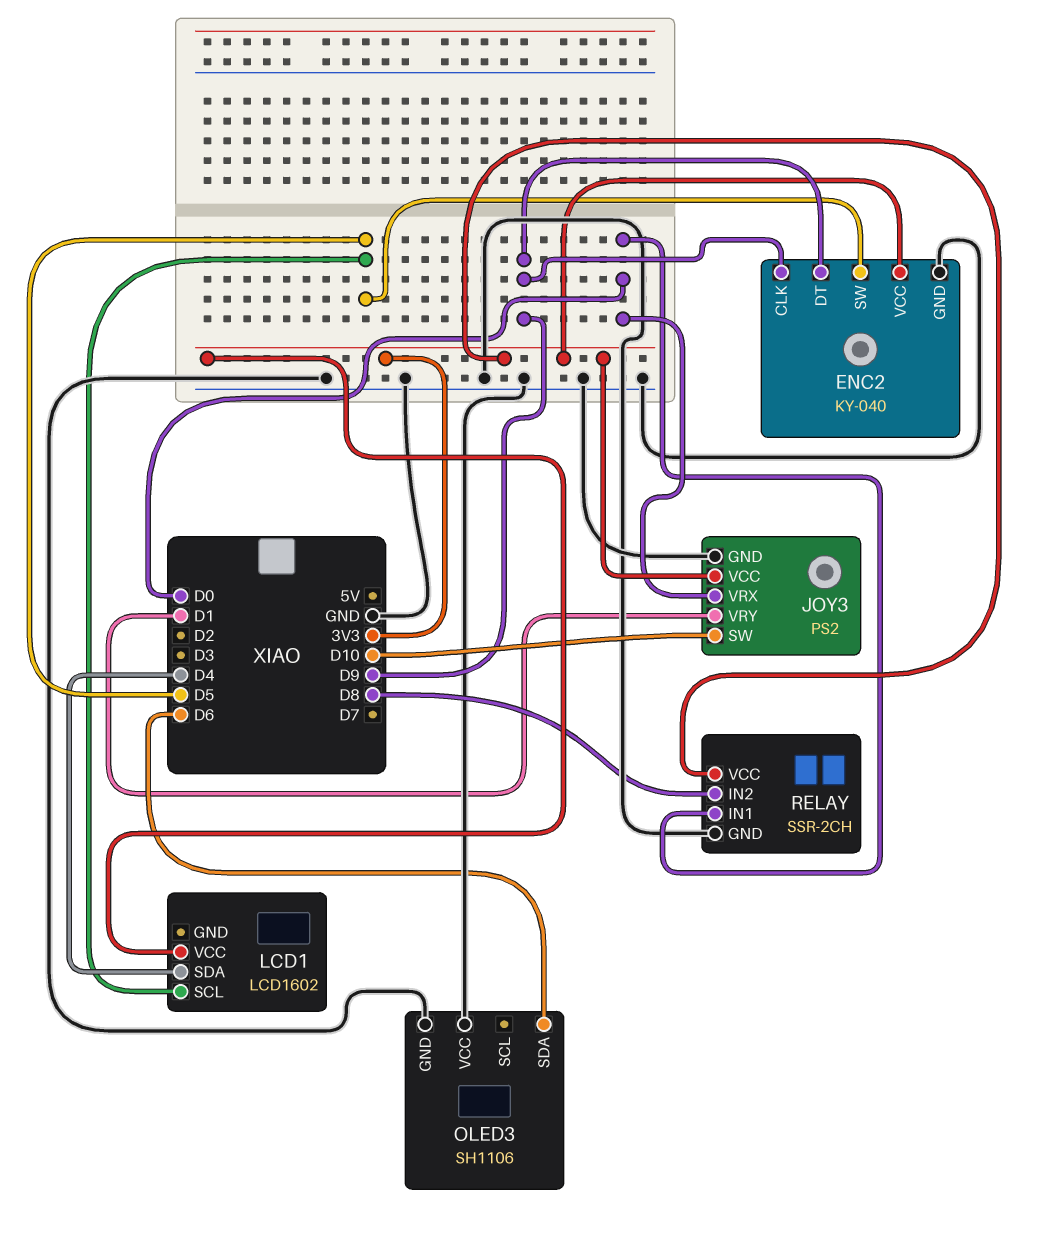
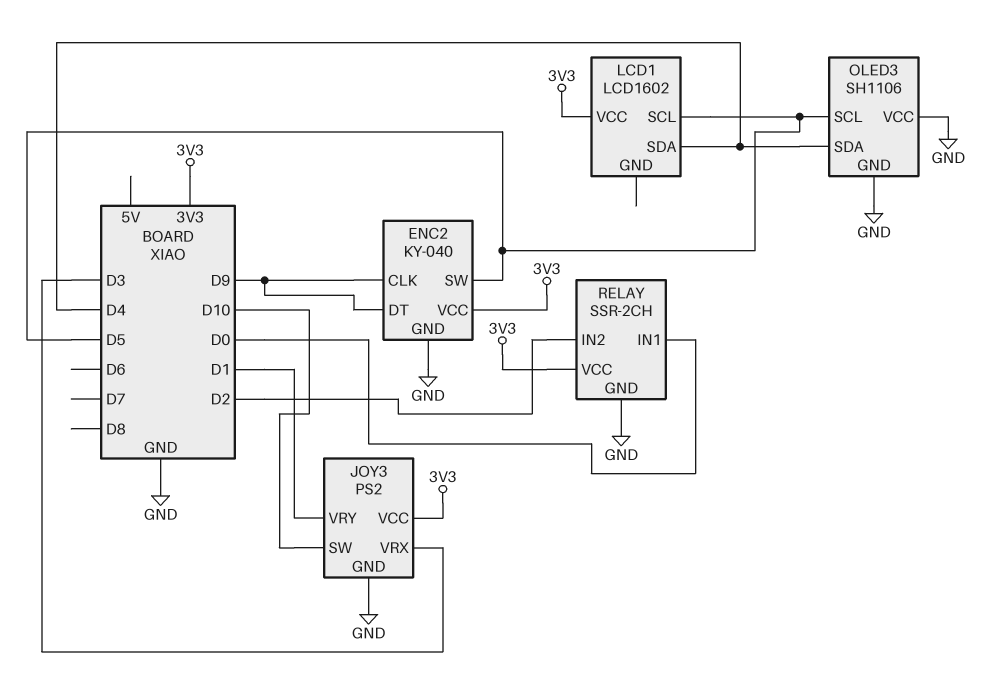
JOY3 pin VRX: D0 -> D3
OLED3 pin SCL: none -> D5
OLED3 pin SDA: D6 -> D4
RELAY pin IN2: D8 -> D2

